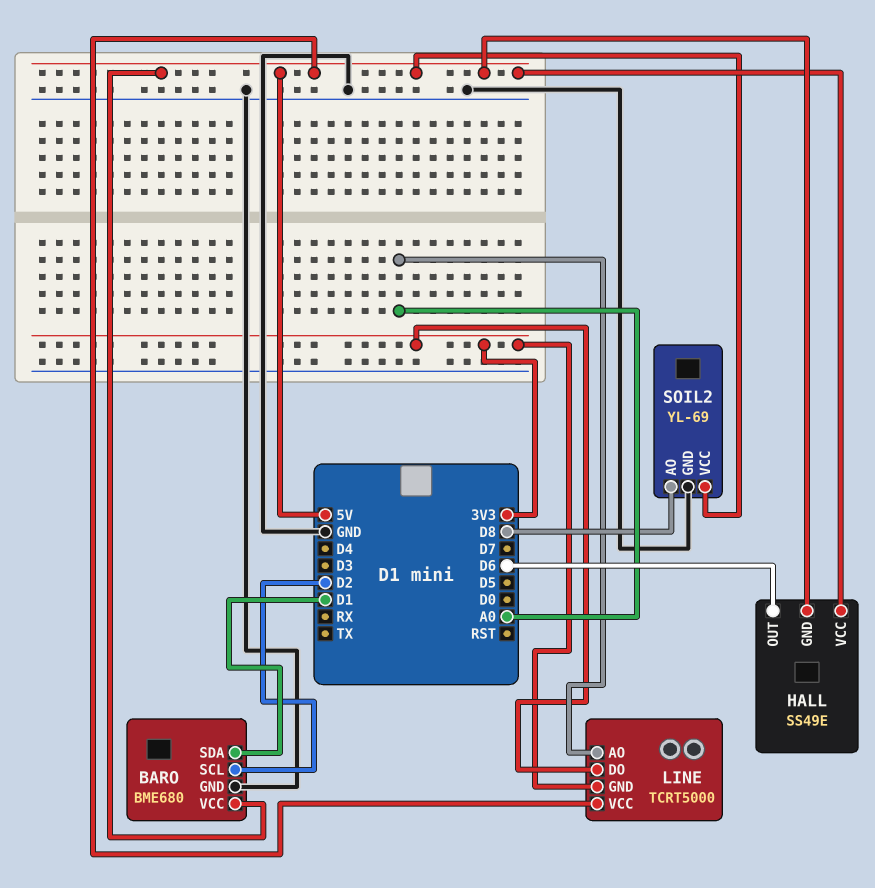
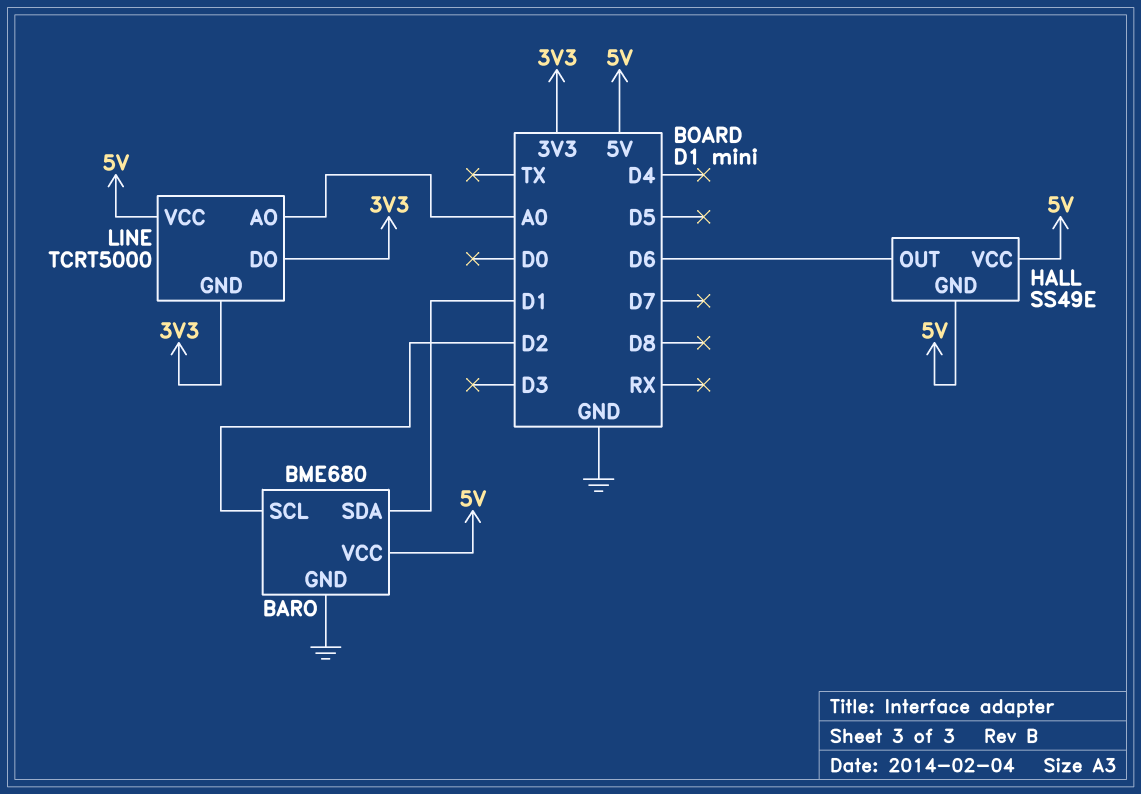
SOIL2: YL-69 -> none
SOIL2 pin AO: D8 -> none
SOIL2 pin GND: GND -> none
SOIL2 pin VCC: 5V -> none

